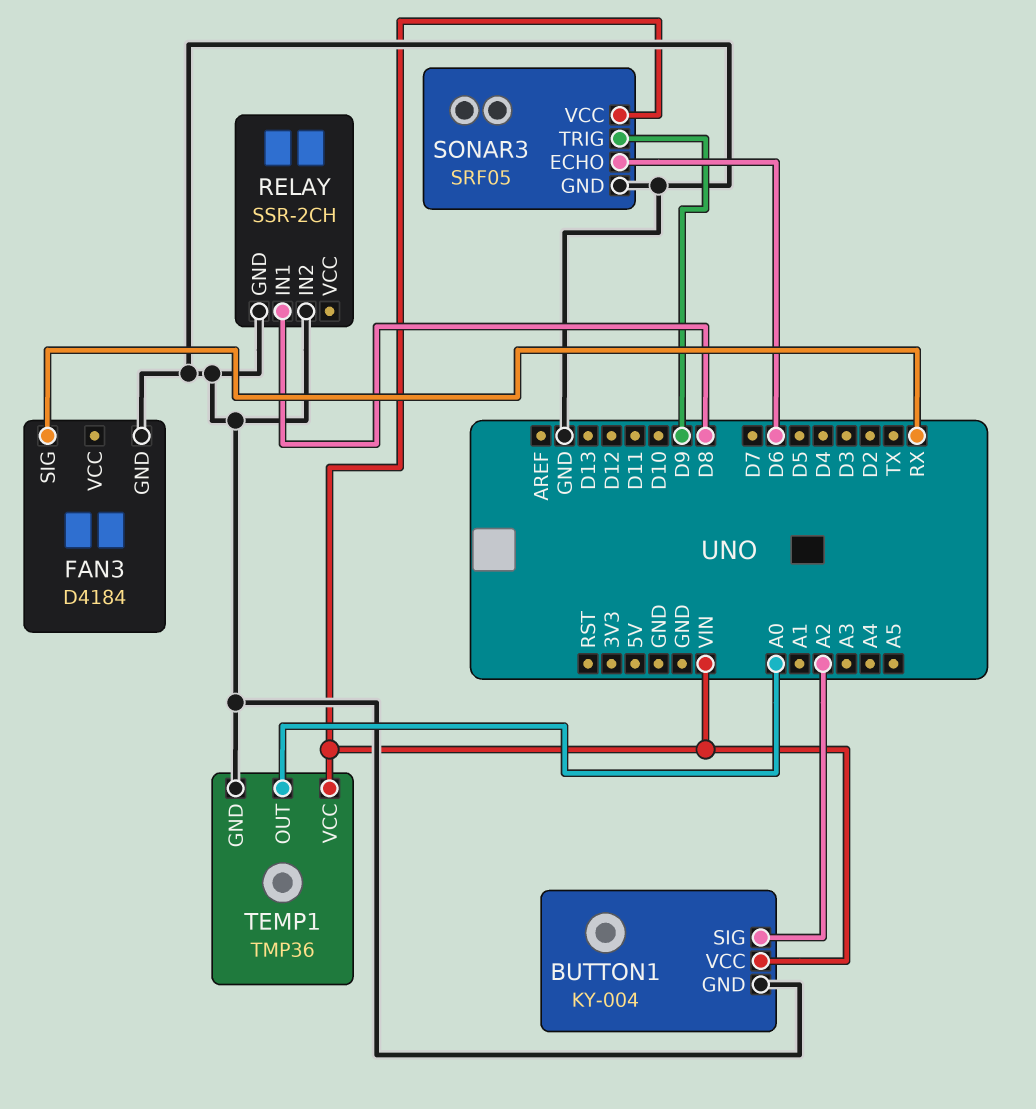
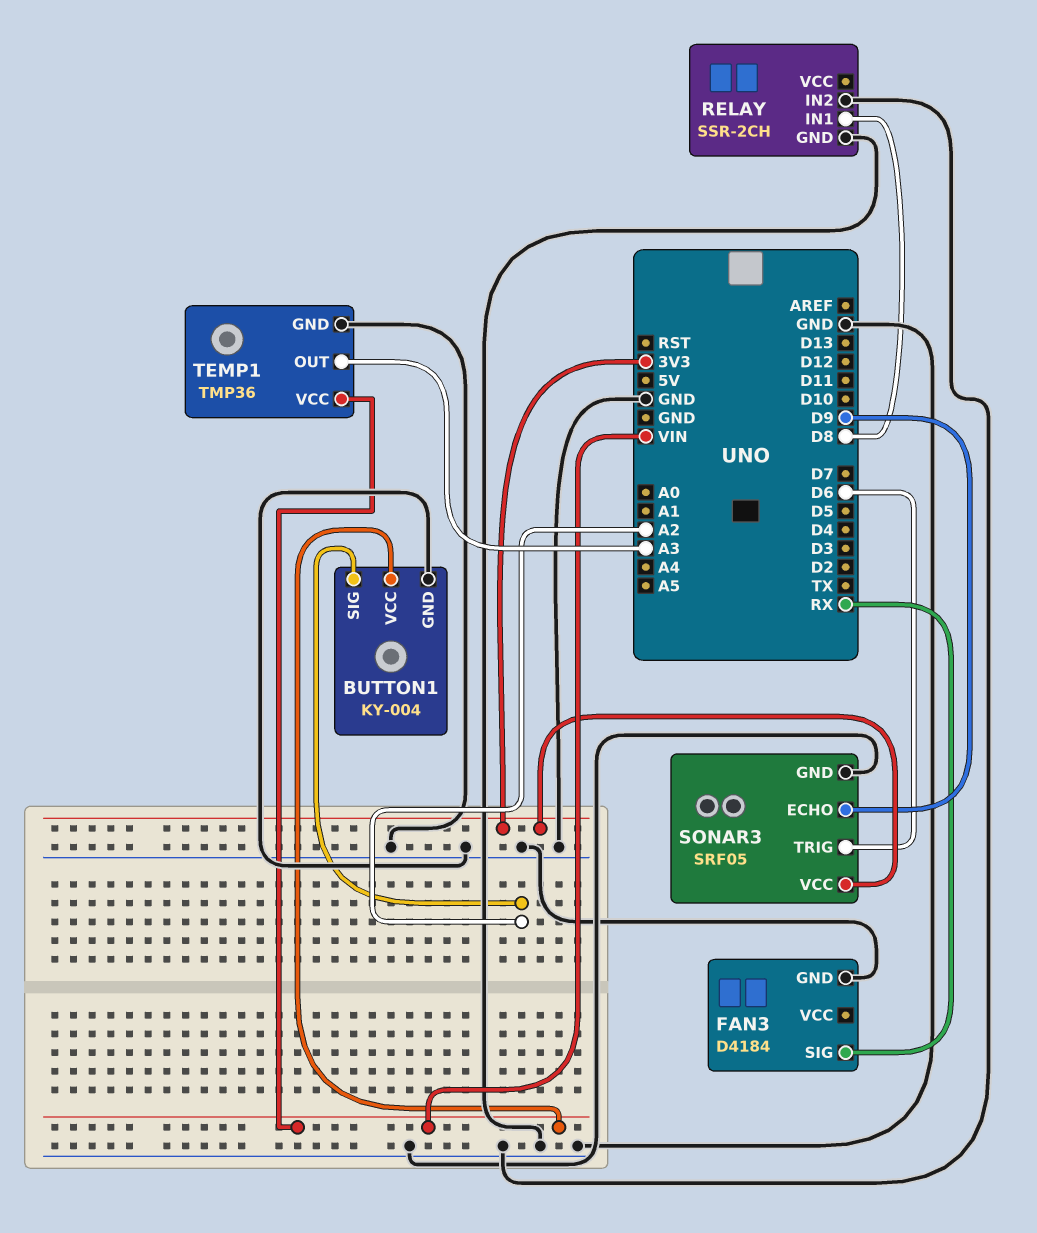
SONAR3 pin ECHO: D6 -> D9
SONAR3 pin TRIG: D9 -> D6
SONAR3 pin VCC: VIN -> 3V3
TEMP1 pin OUT: A0 -> A3

